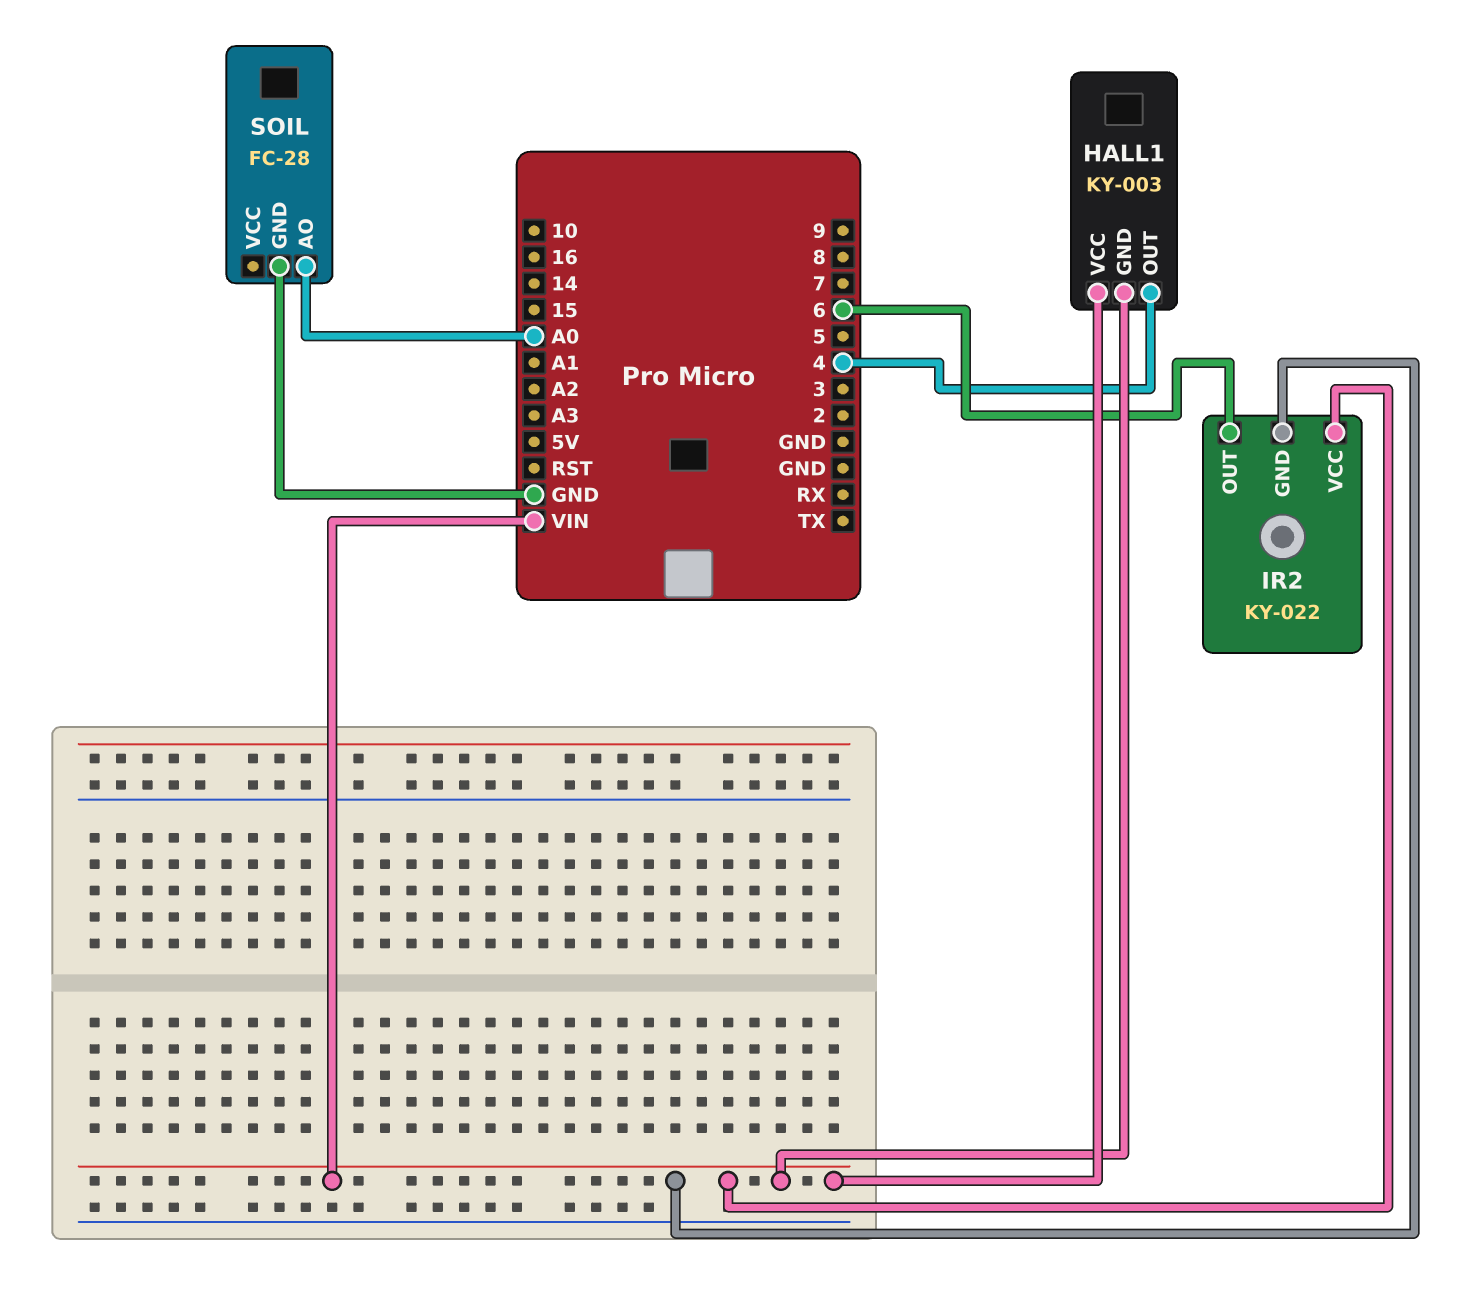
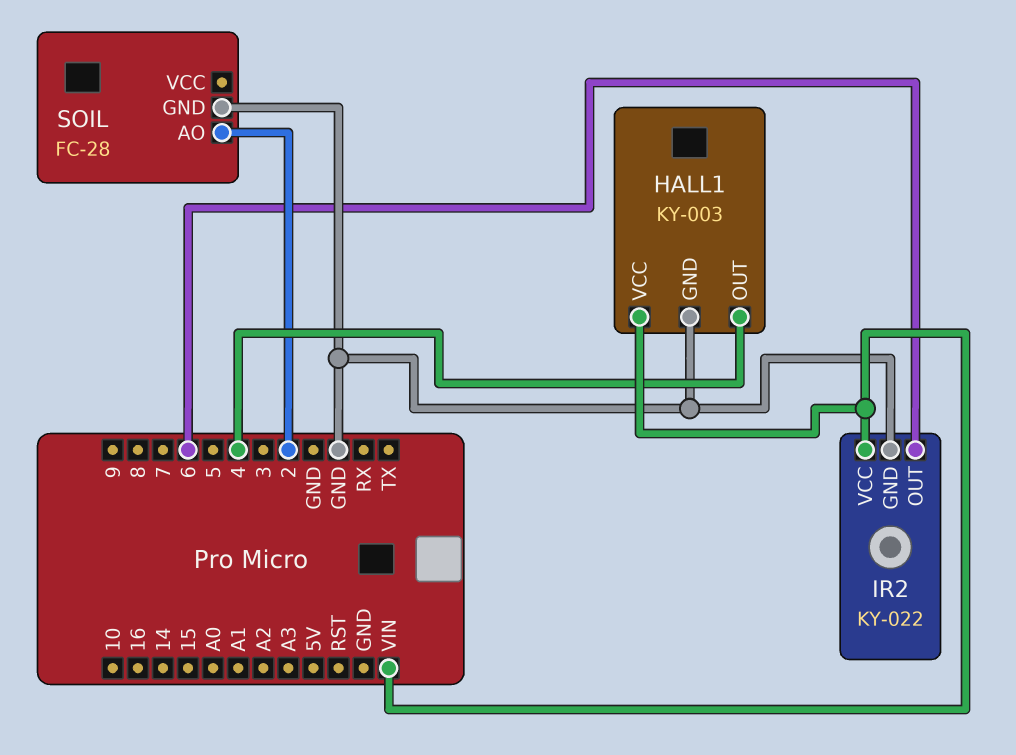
HALL1 pin GND: VIN -> GND
IR2 pin GND: VIN -> GND
SOIL pin AO: A0 -> 2

